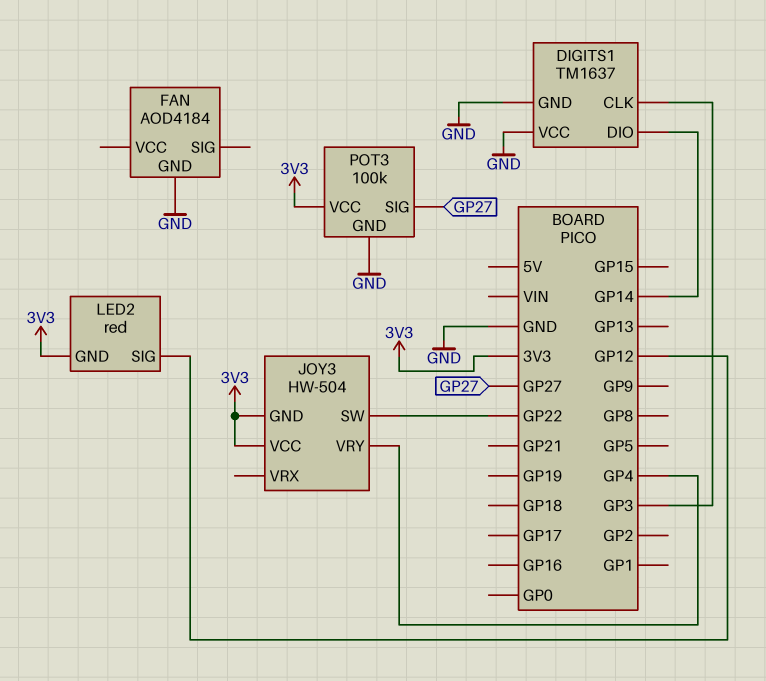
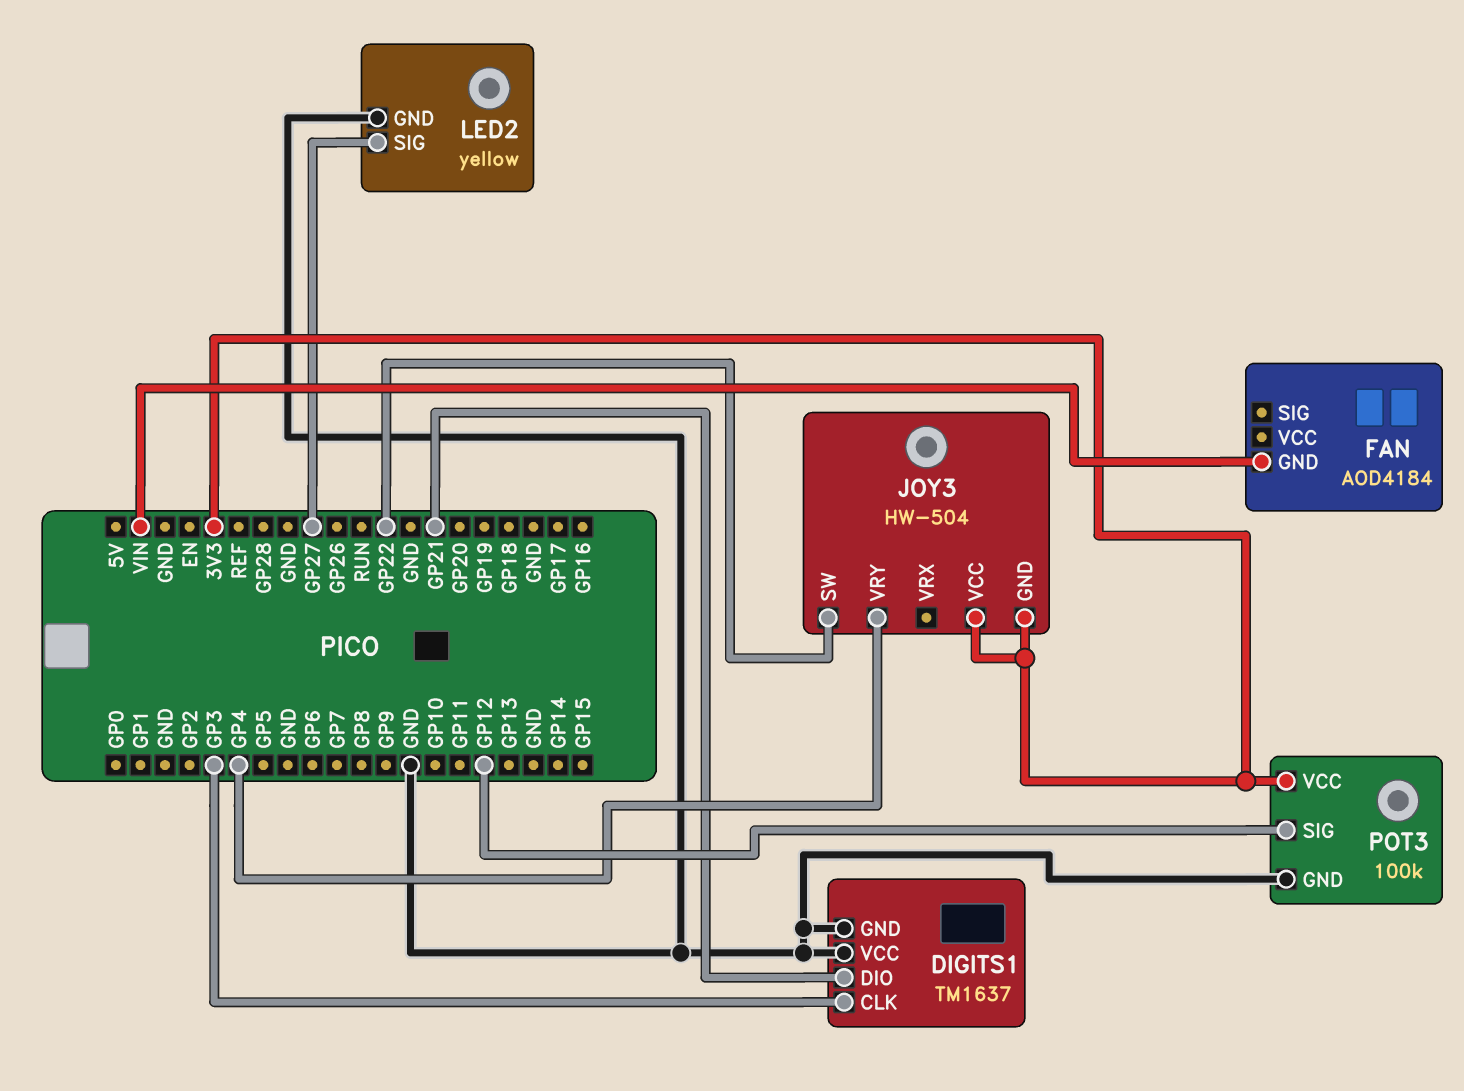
DIGITS1 pin DIO: GP14 -> GP21
FAN pin GND: GND -> VIN
LED2: red -> yellow
LED2 pin GND: 3V3 -> GND
LED2 pin SIG: GP12 -> GP27
POT3 pin SIG: GP27 -> GP12

